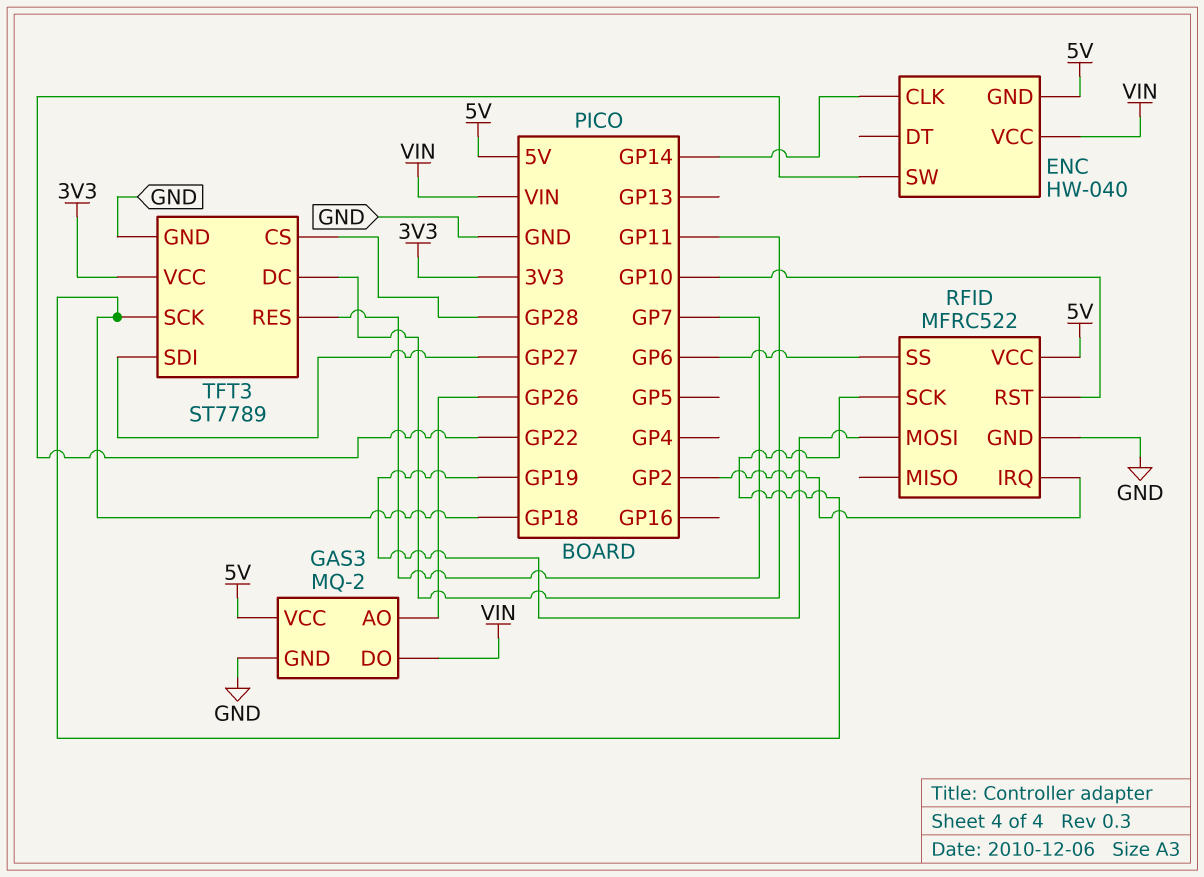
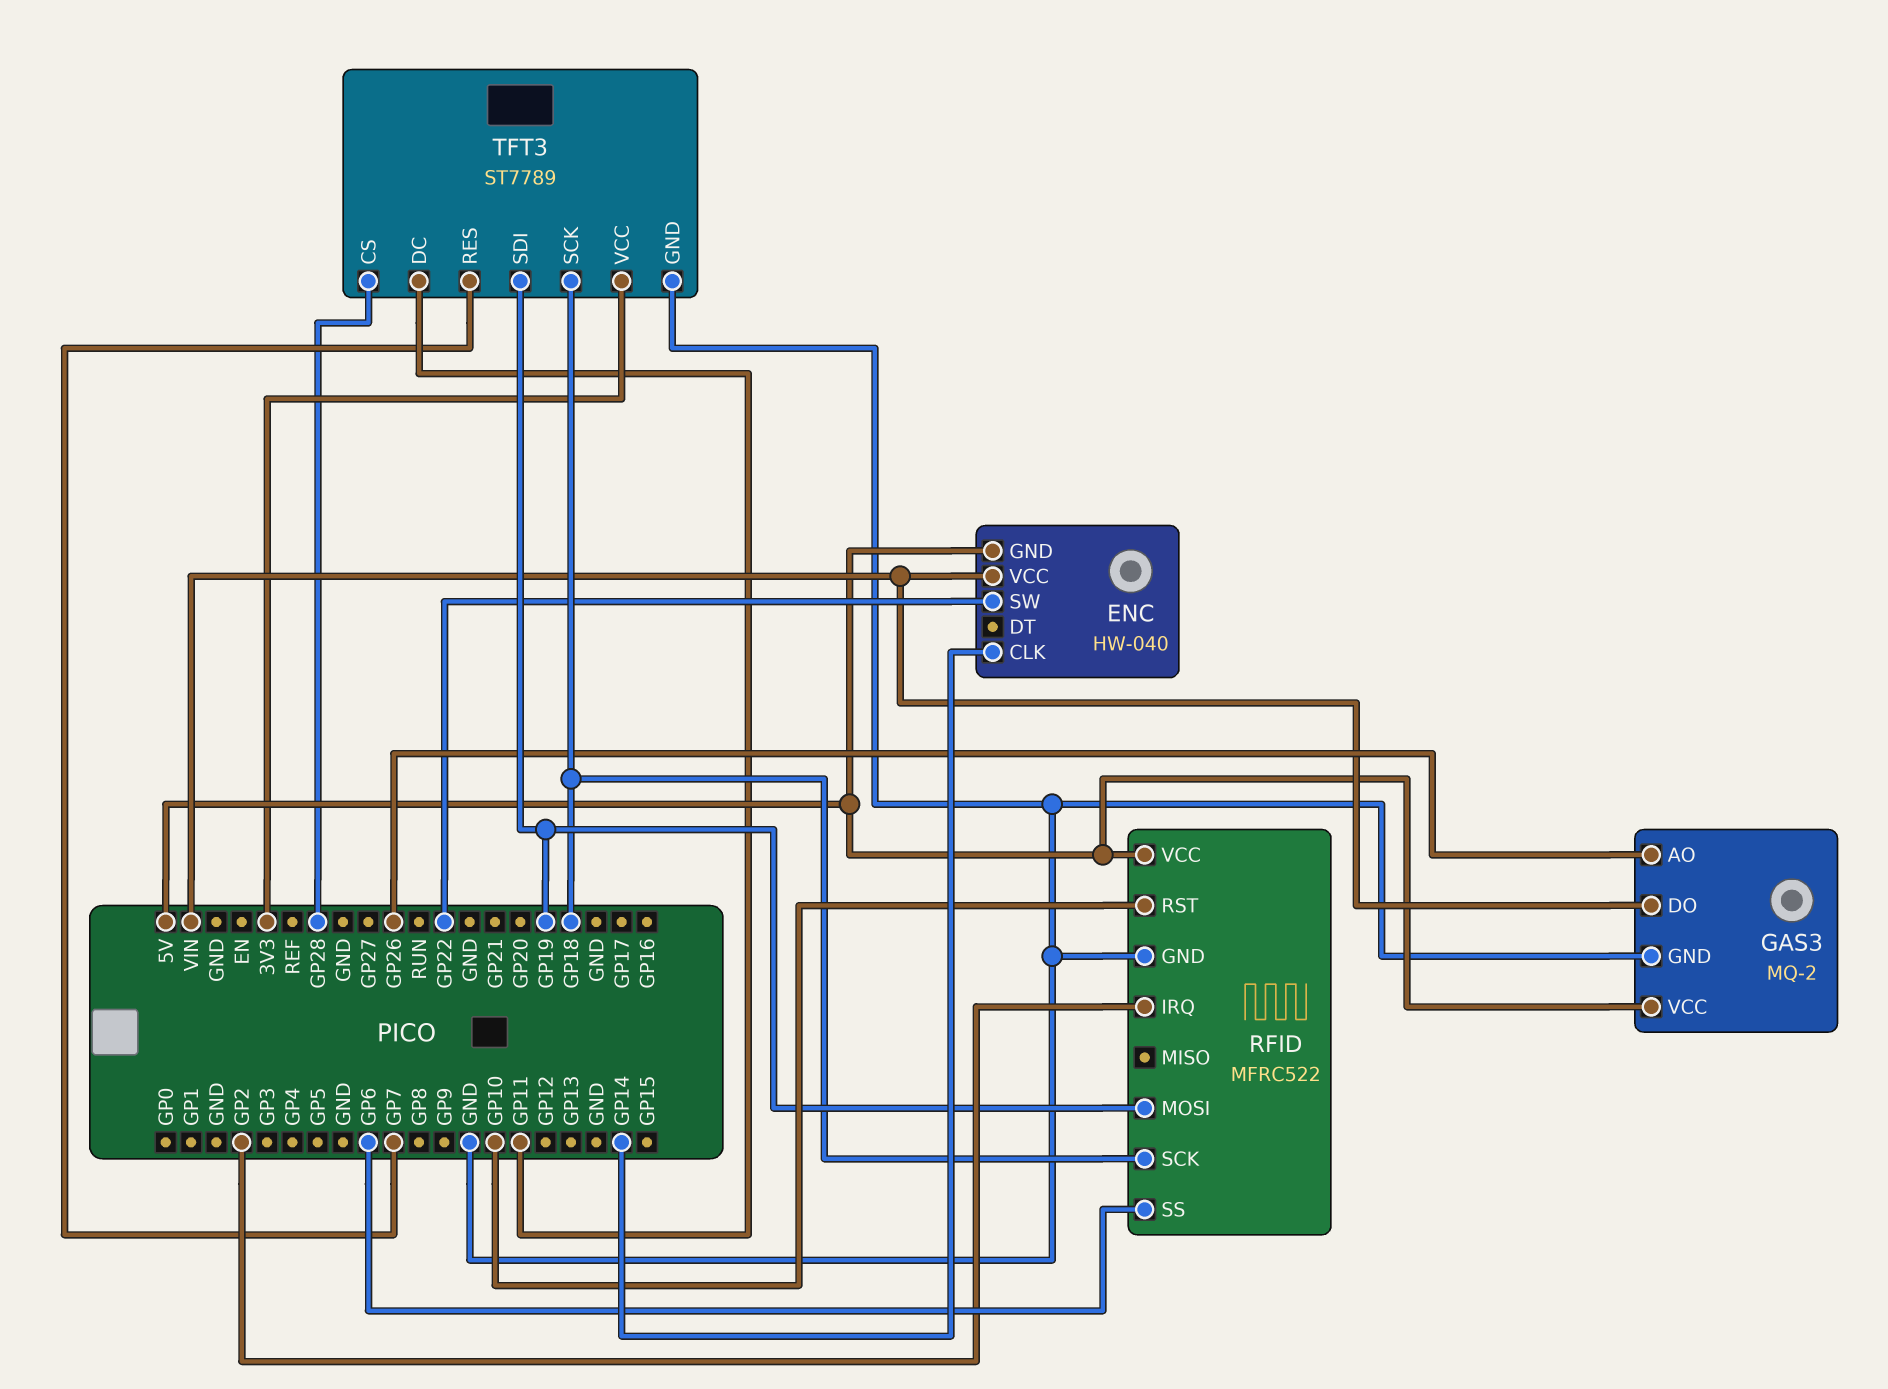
TFT3 pin SDI: GP27 -> GP19

